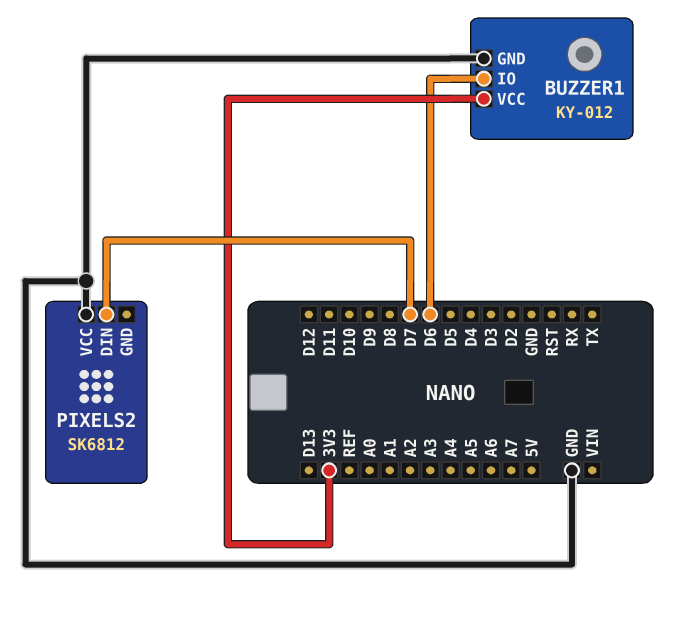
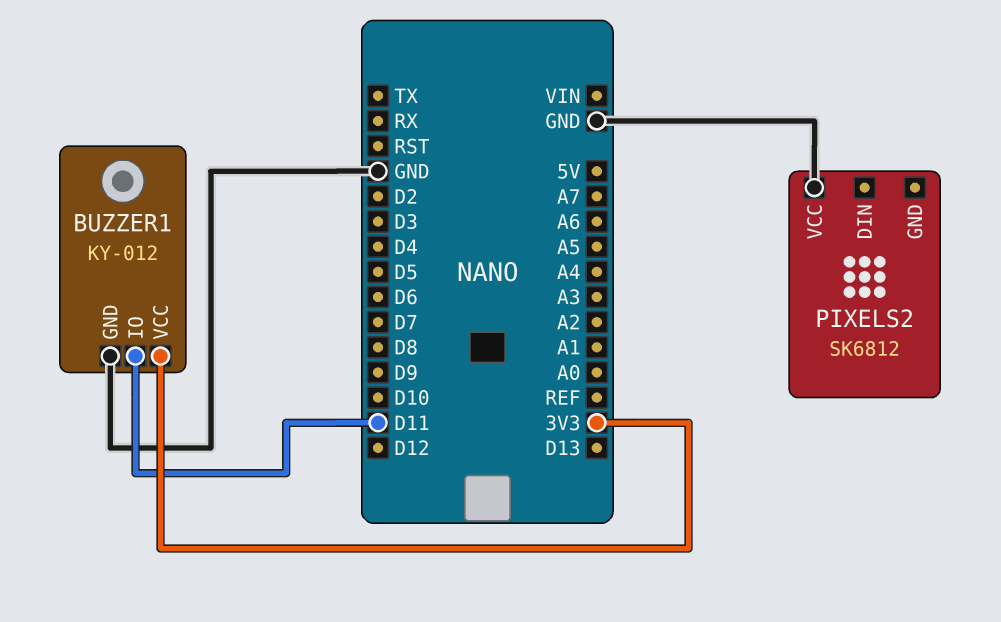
BUZZER1 pin IO: D6 -> D11
PIXELS2 pin DIN: D7 -> none

